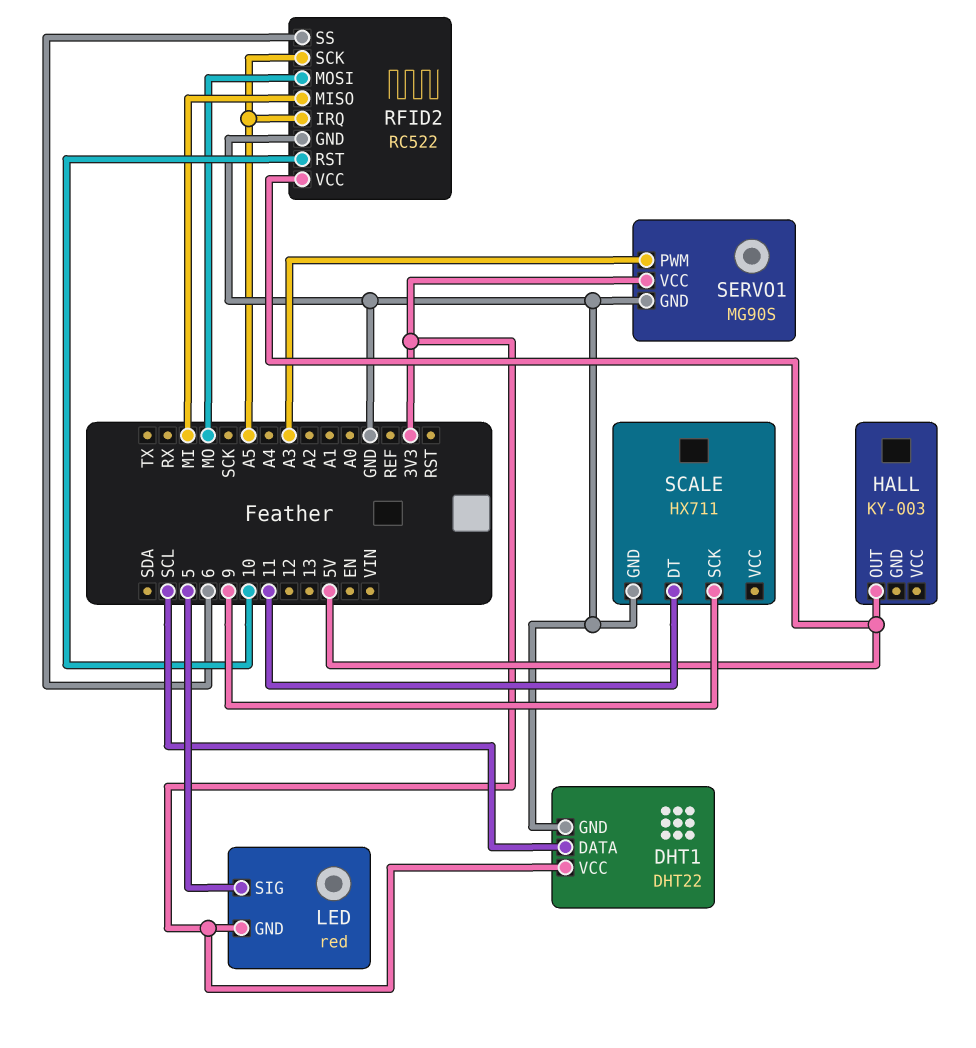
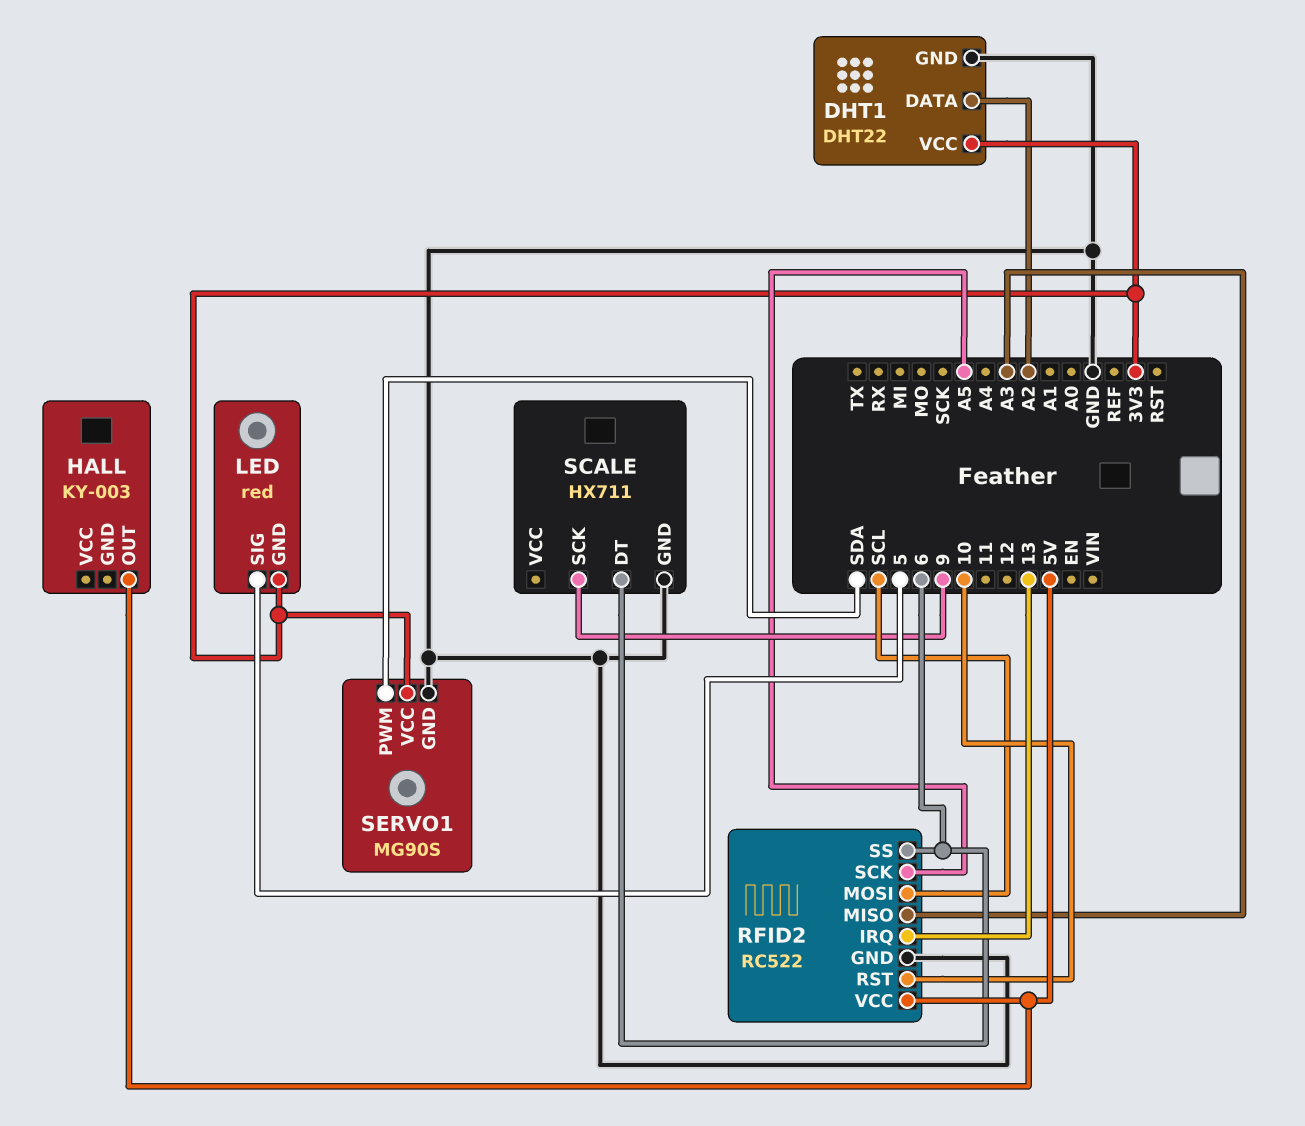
DHT1 pin DATA: SCL -> A2
RFID2 pin IRQ: A5 -> 13
RFID2 pin MISO: MI -> A3
RFID2 pin MOSI: MO -> SCL
SCALE pin DT: 11 -> 6
SERVO1 pin PWM: A3 -> SDA

